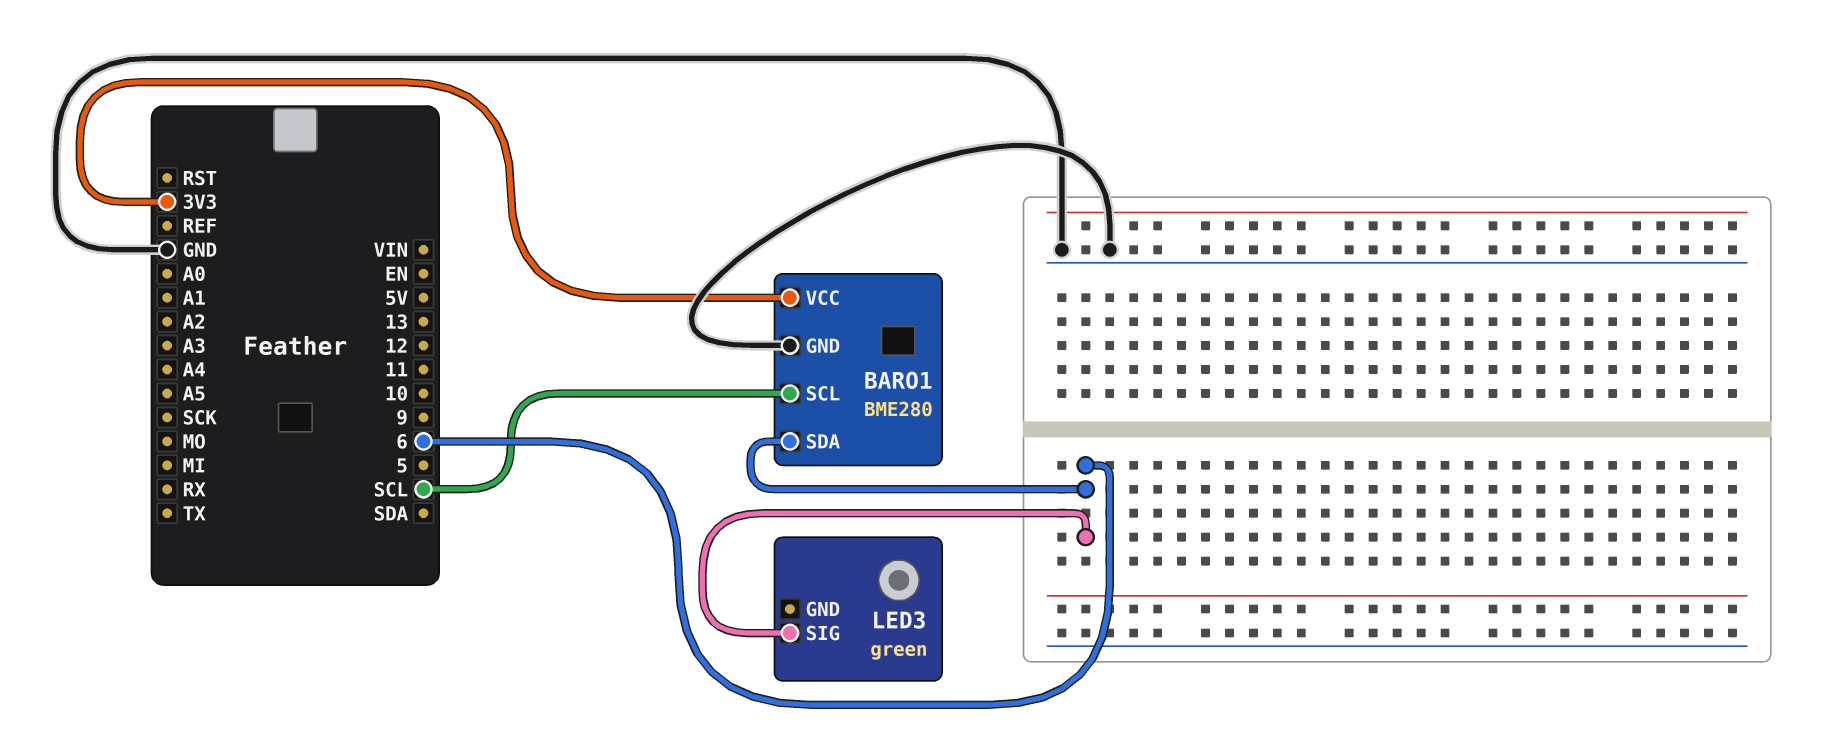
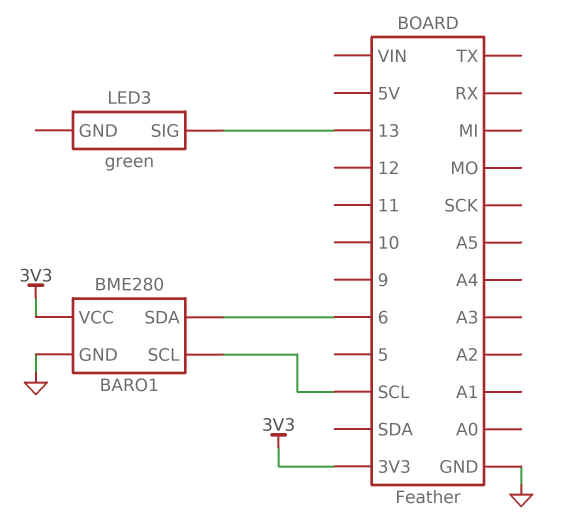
LED3 pin SIG: 6 -> 13

